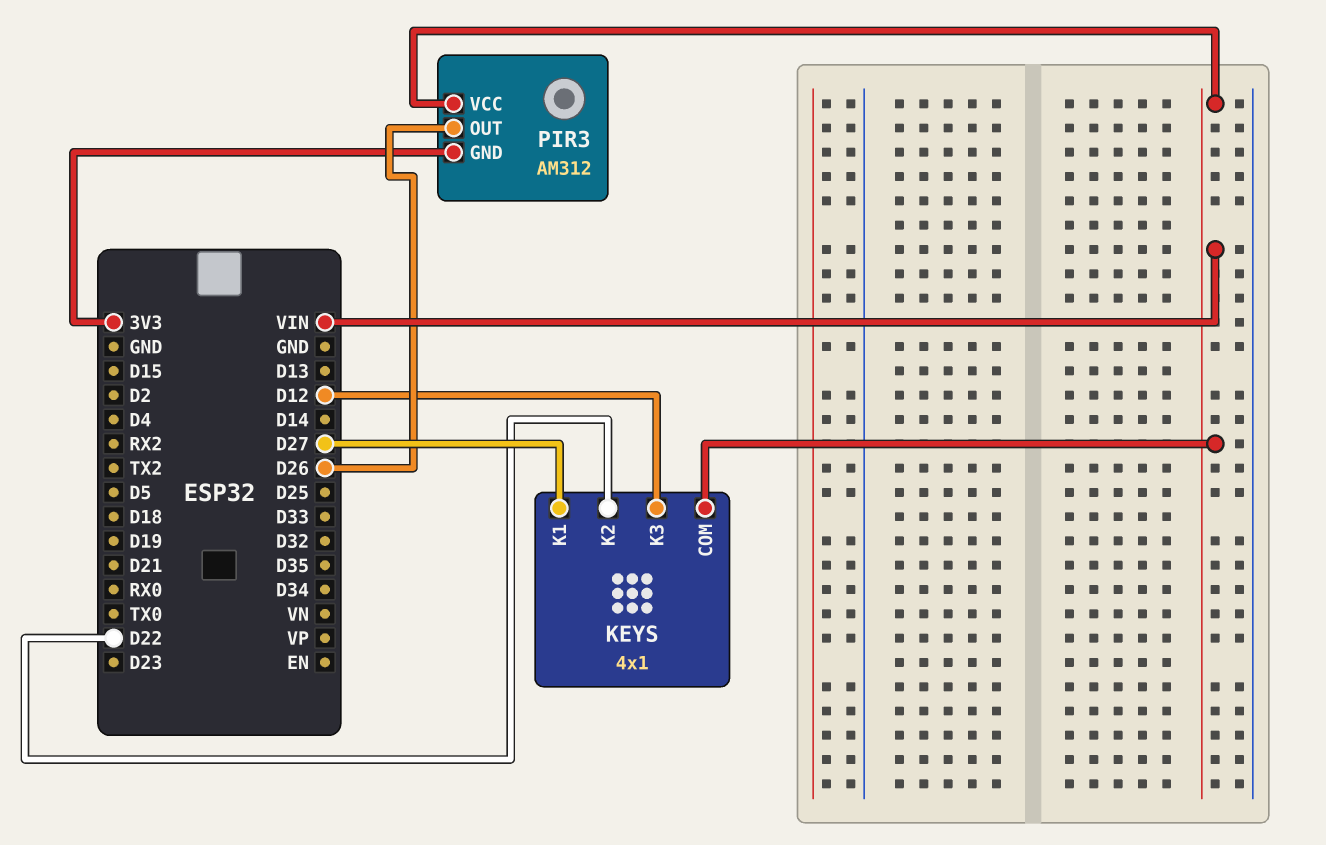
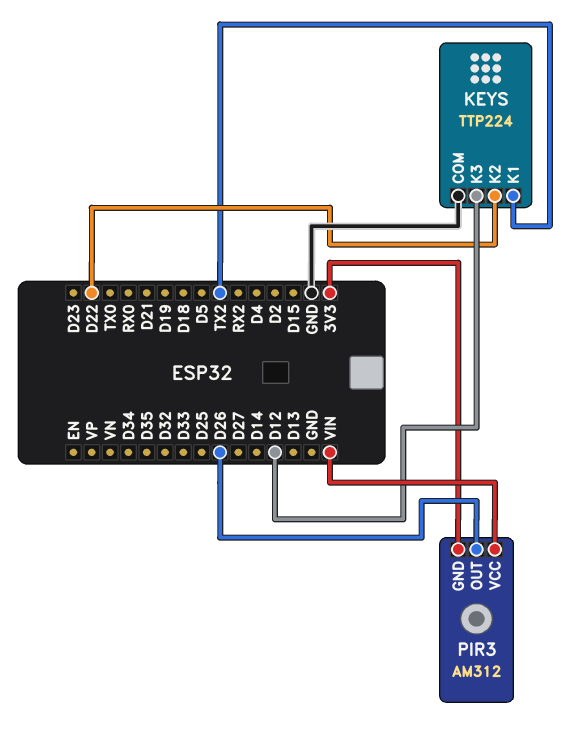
KEYS: 4x1 -> TTP224
KEYS pin COM: VIN -> GND
KEYS pin K1: D27 -> TX2

